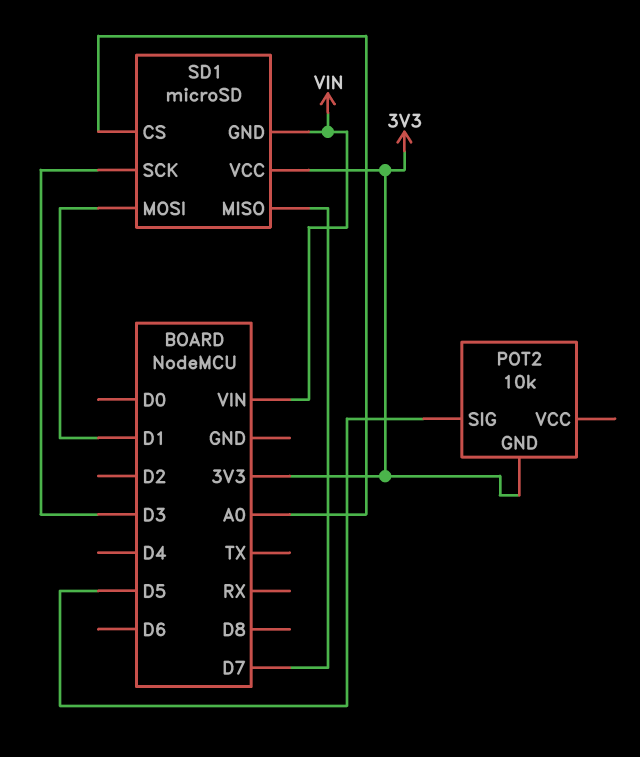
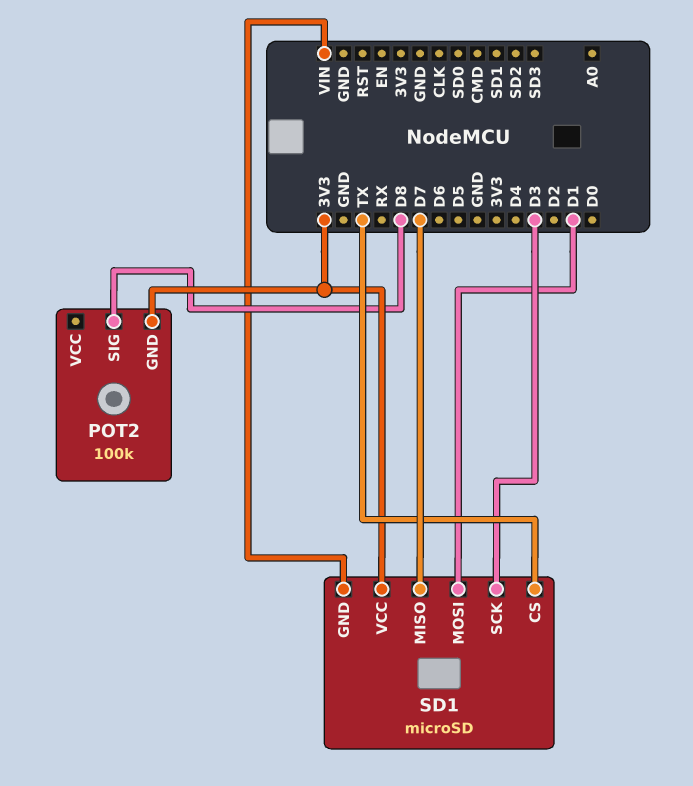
POT2: 10k -> 100k
POT2 pin SIG: D5 -> D8
SD1 pin CS: A0 -> TX

